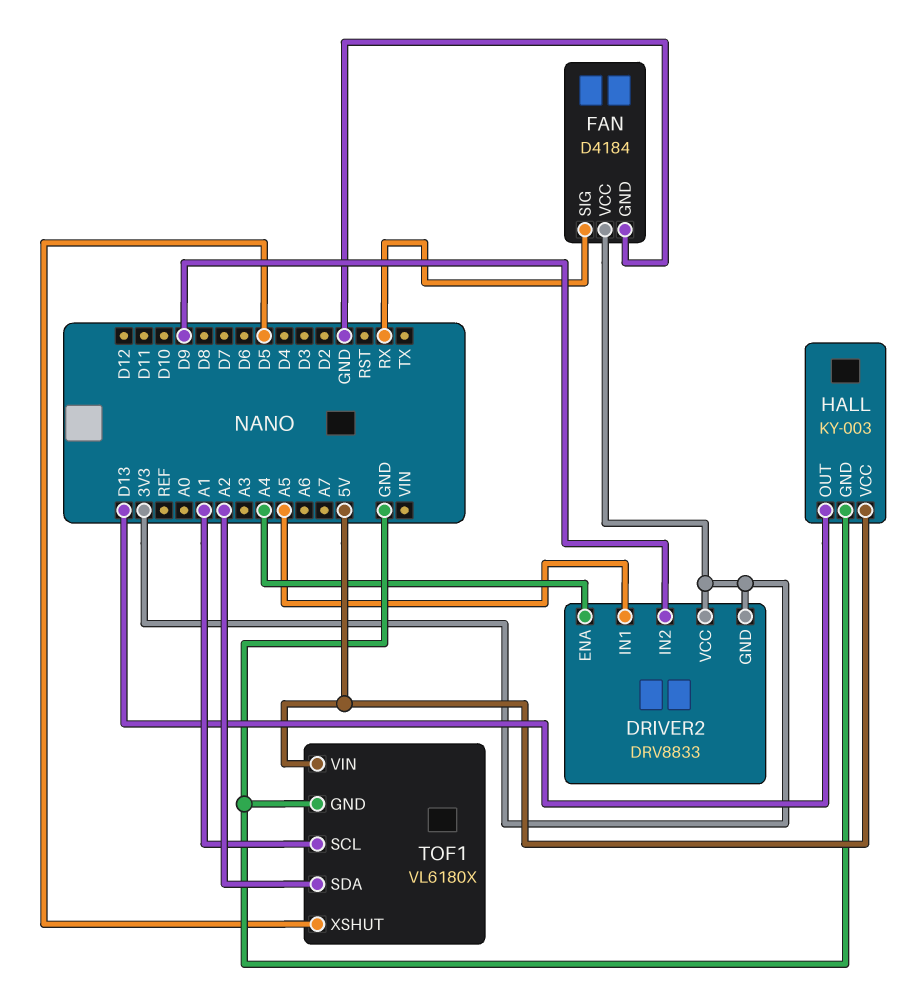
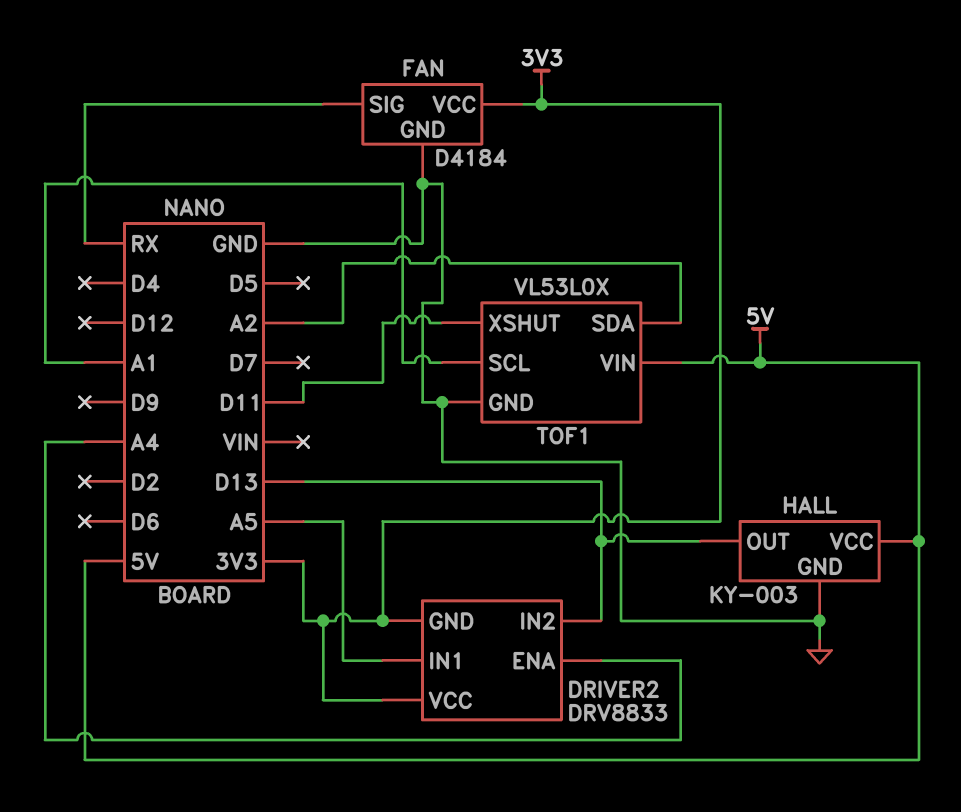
DRIVER2 pin IN2: D9 -> D13
TOF1: VL6180X -> VL53L0X
TOF1 pin XSHUT: D5 -> D11

